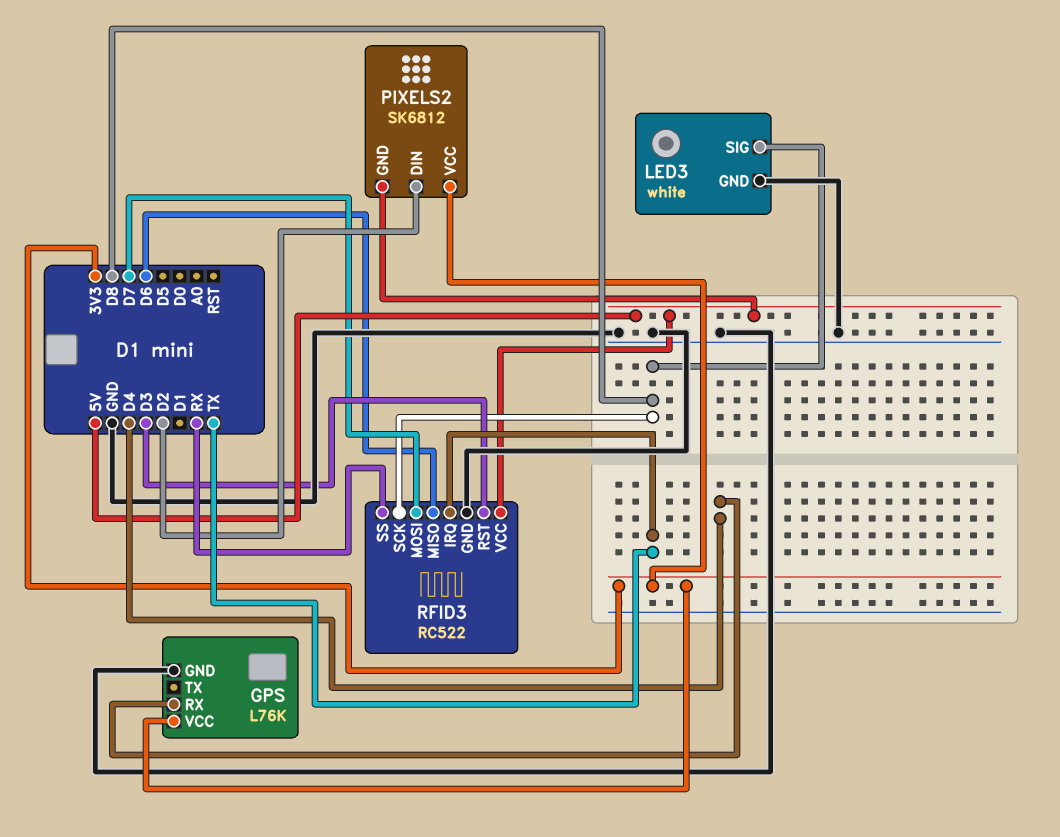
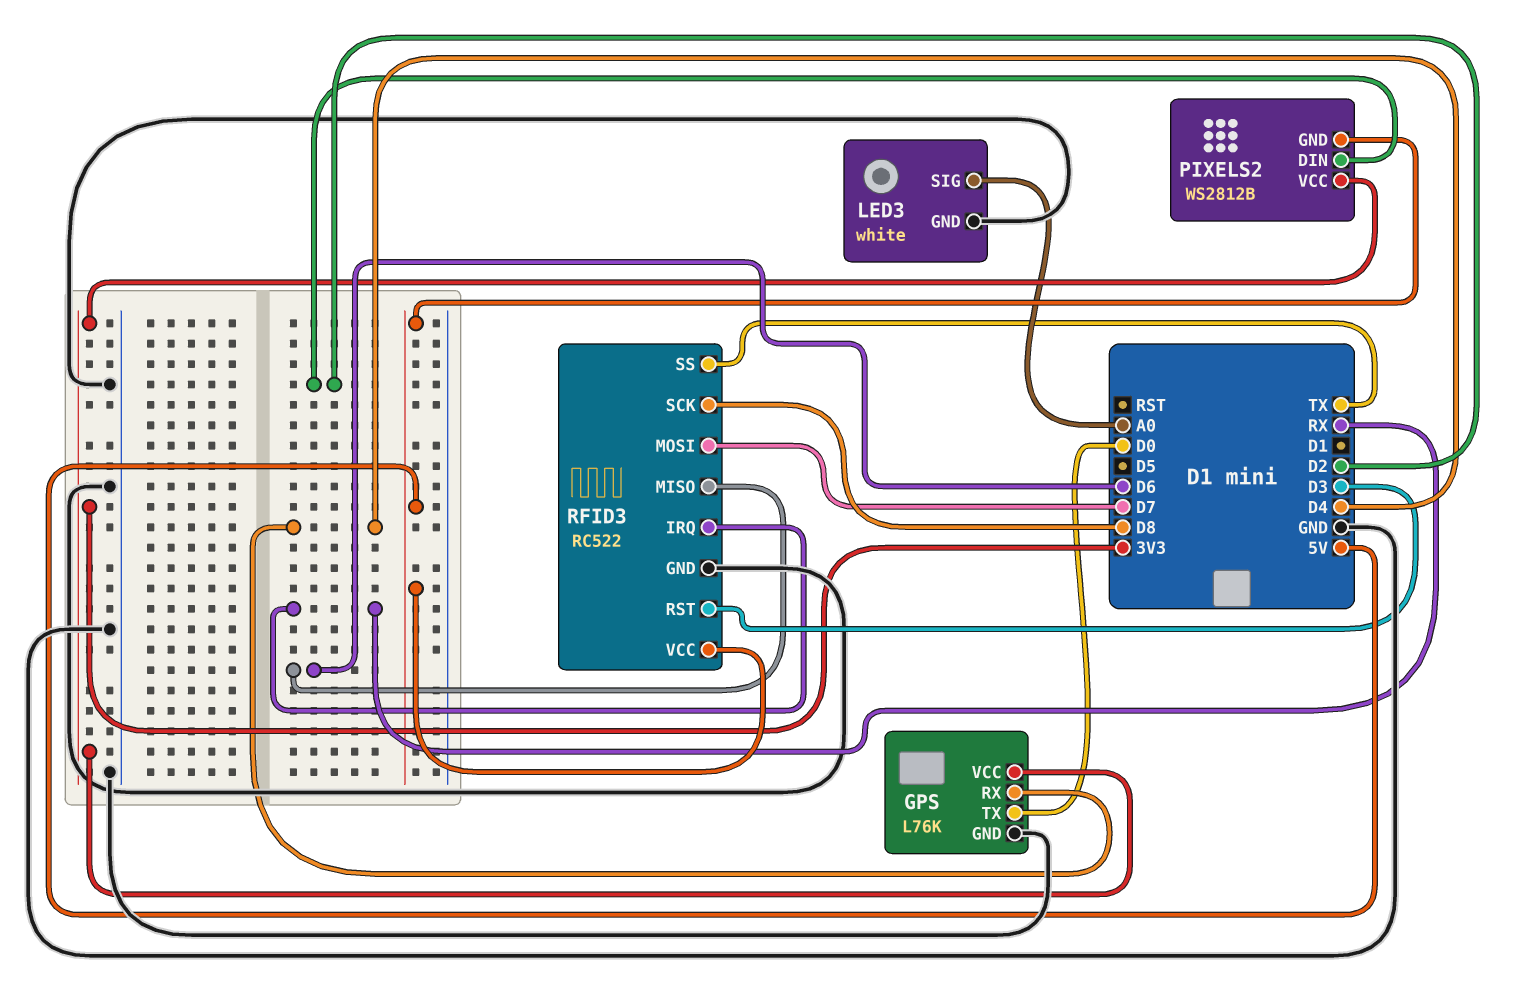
GPS pin TX: none -> D0
LED3 pin SIG: D8 -> A0
PIXELS2: SK6812 -> WS2812B
RFID3 pin IRQ: TX -> RX
RFID3 pin SS: RX -> TX

